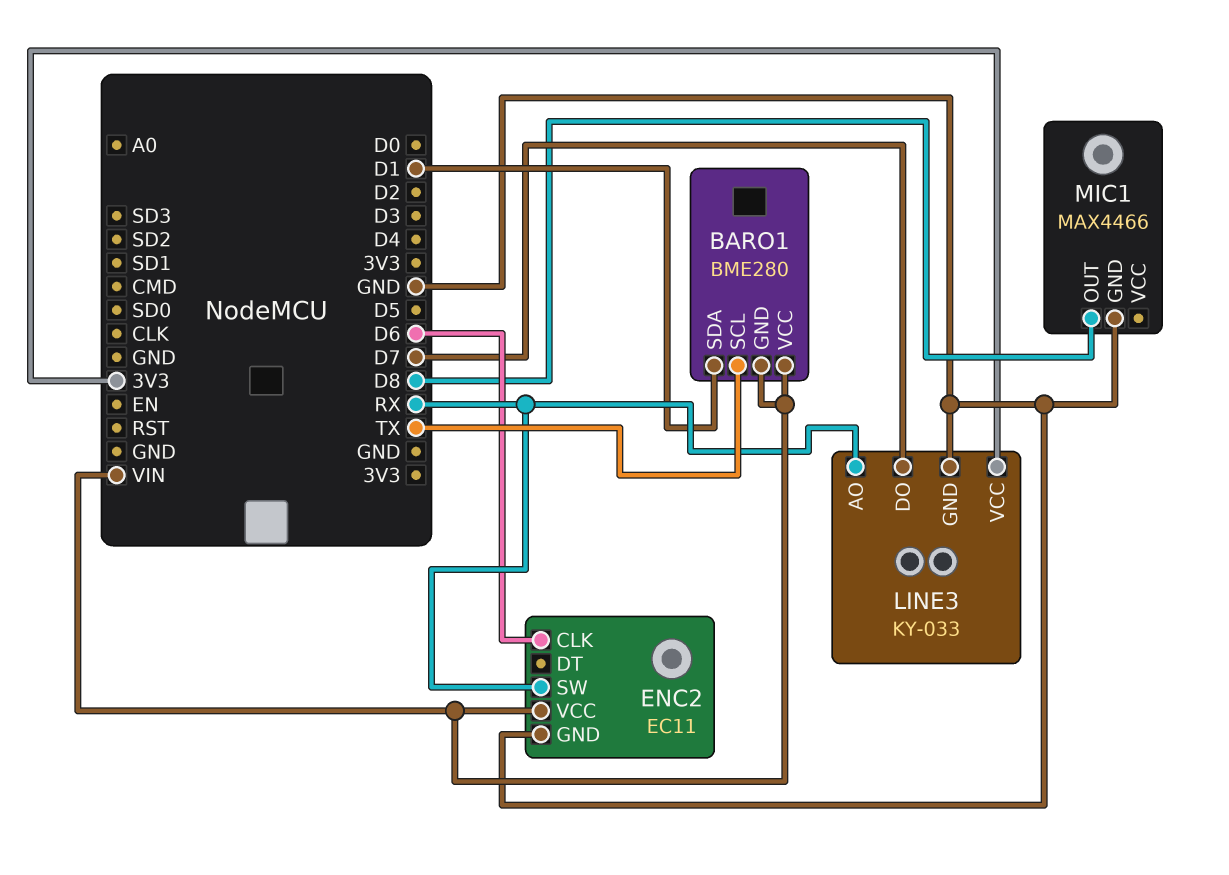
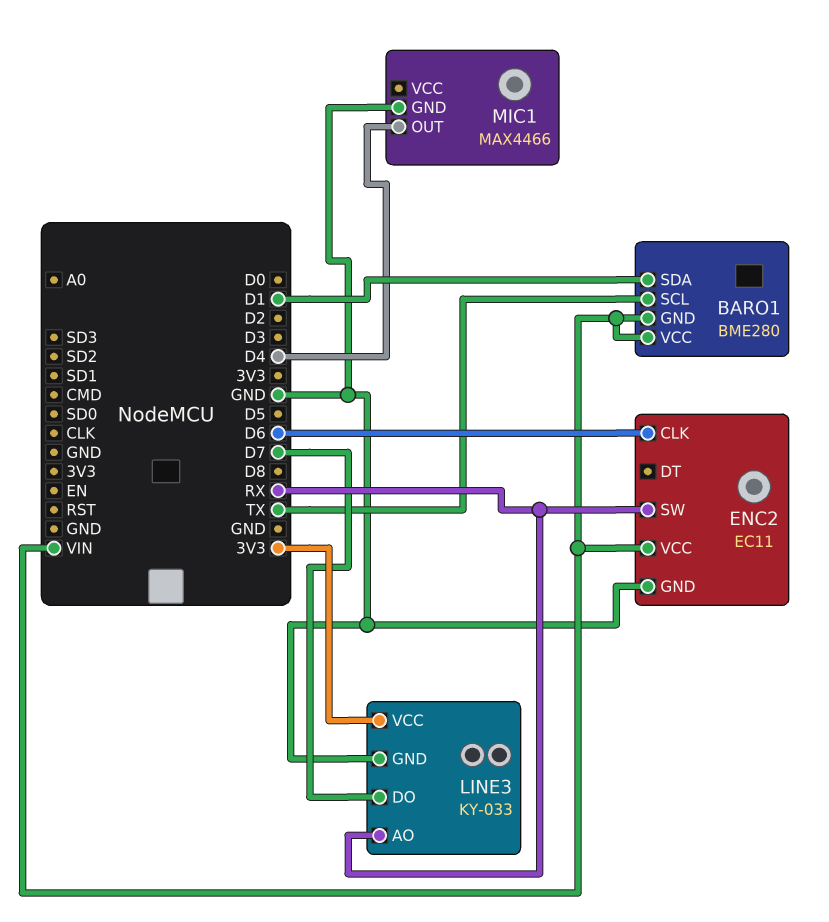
MIC1 pin OUT: D8 -> D4

